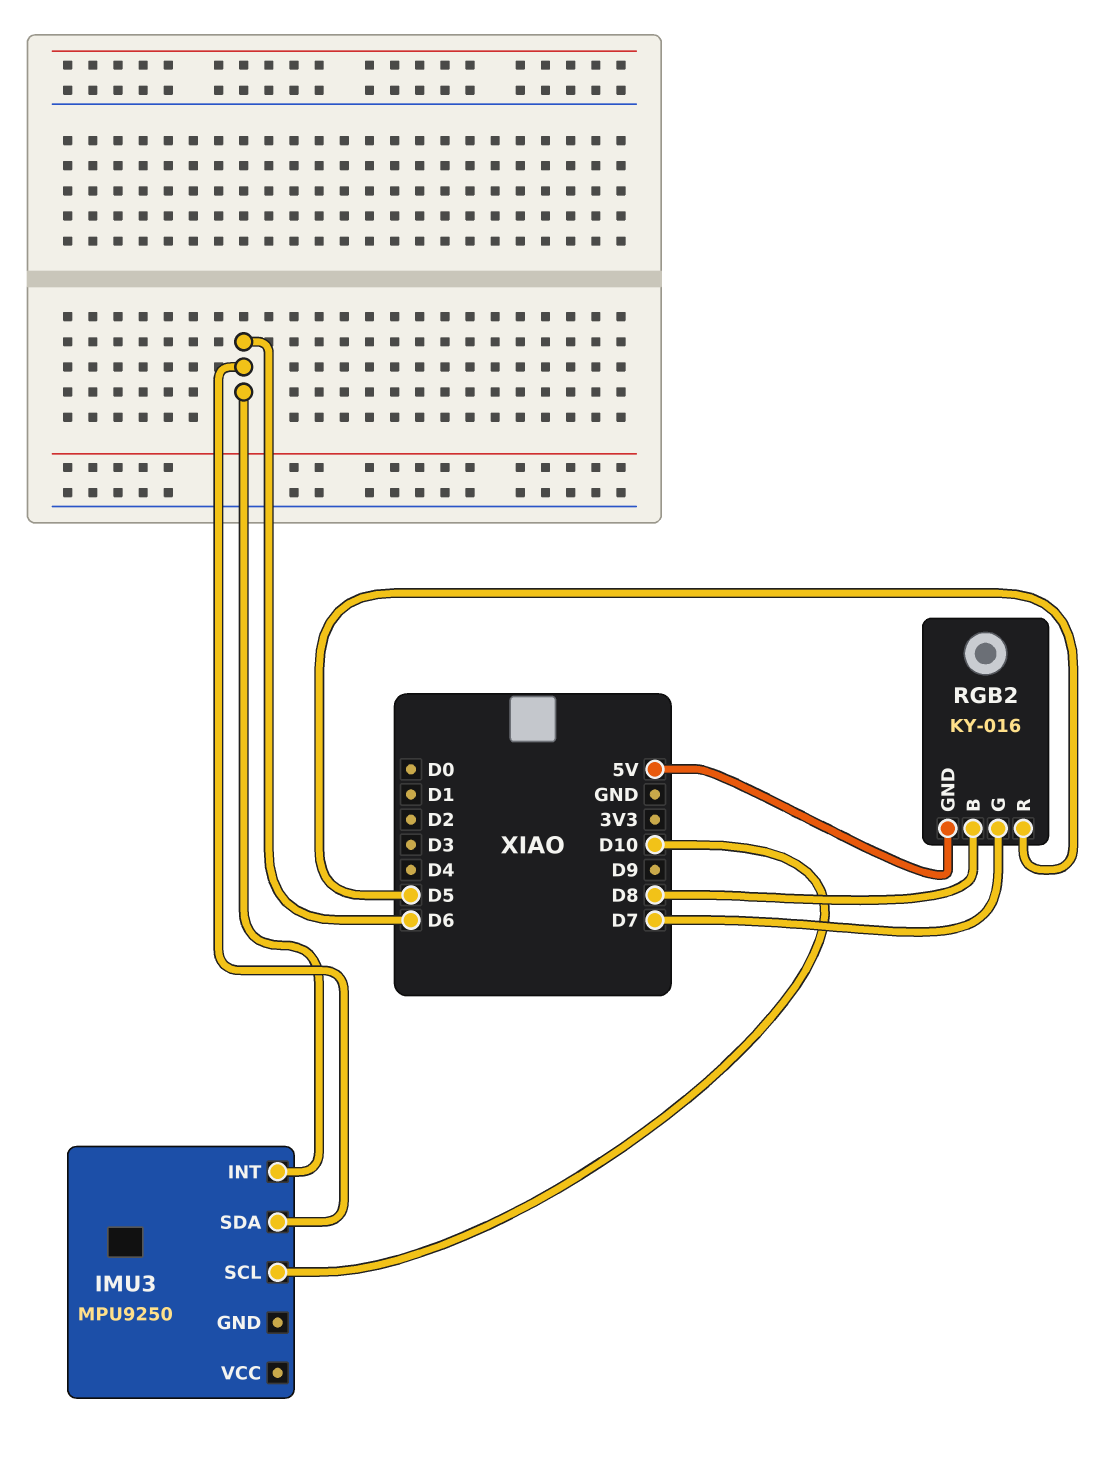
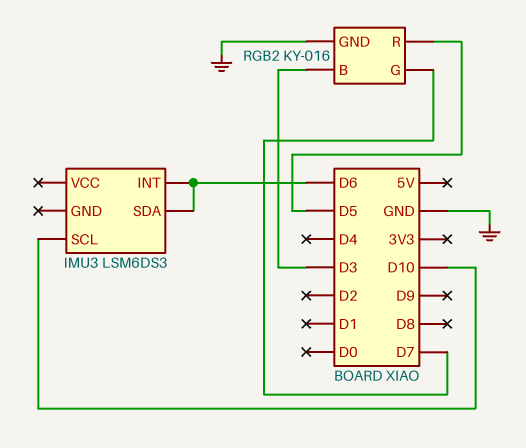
IMU3: MPU9250 -> LSM6DS3
RGB2 pin B: D8 -> D3
RGB2 pin GND: 5V -> GND

